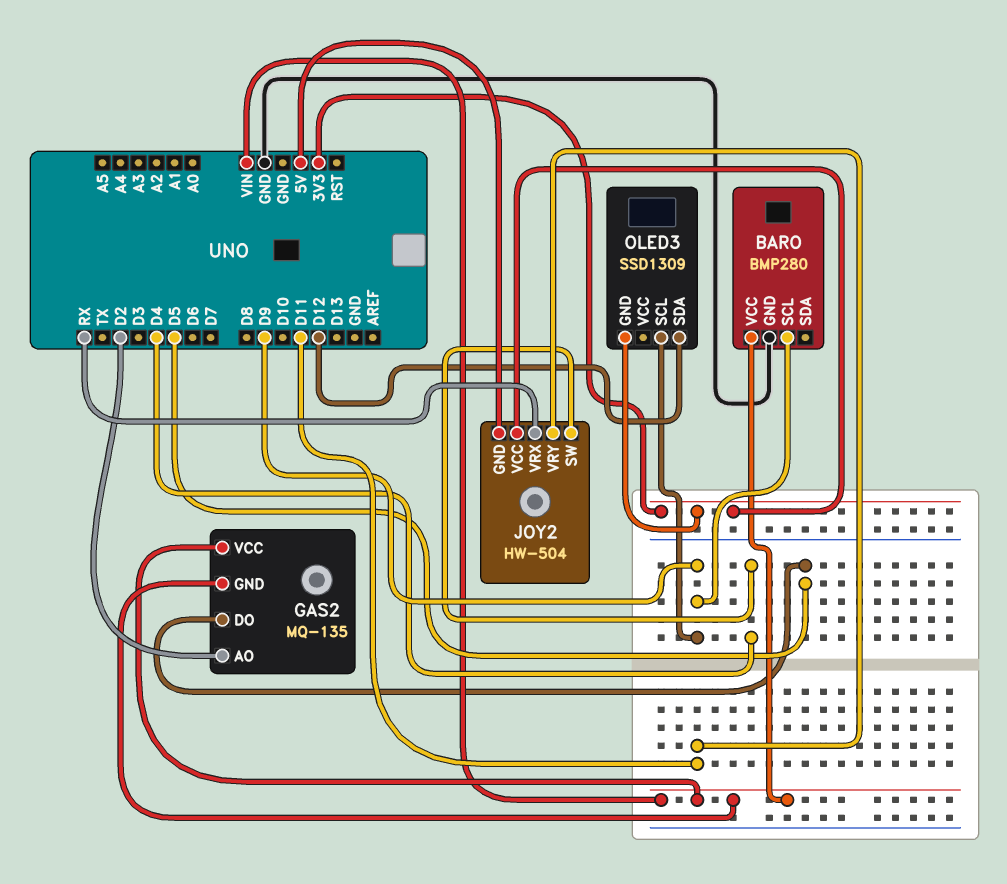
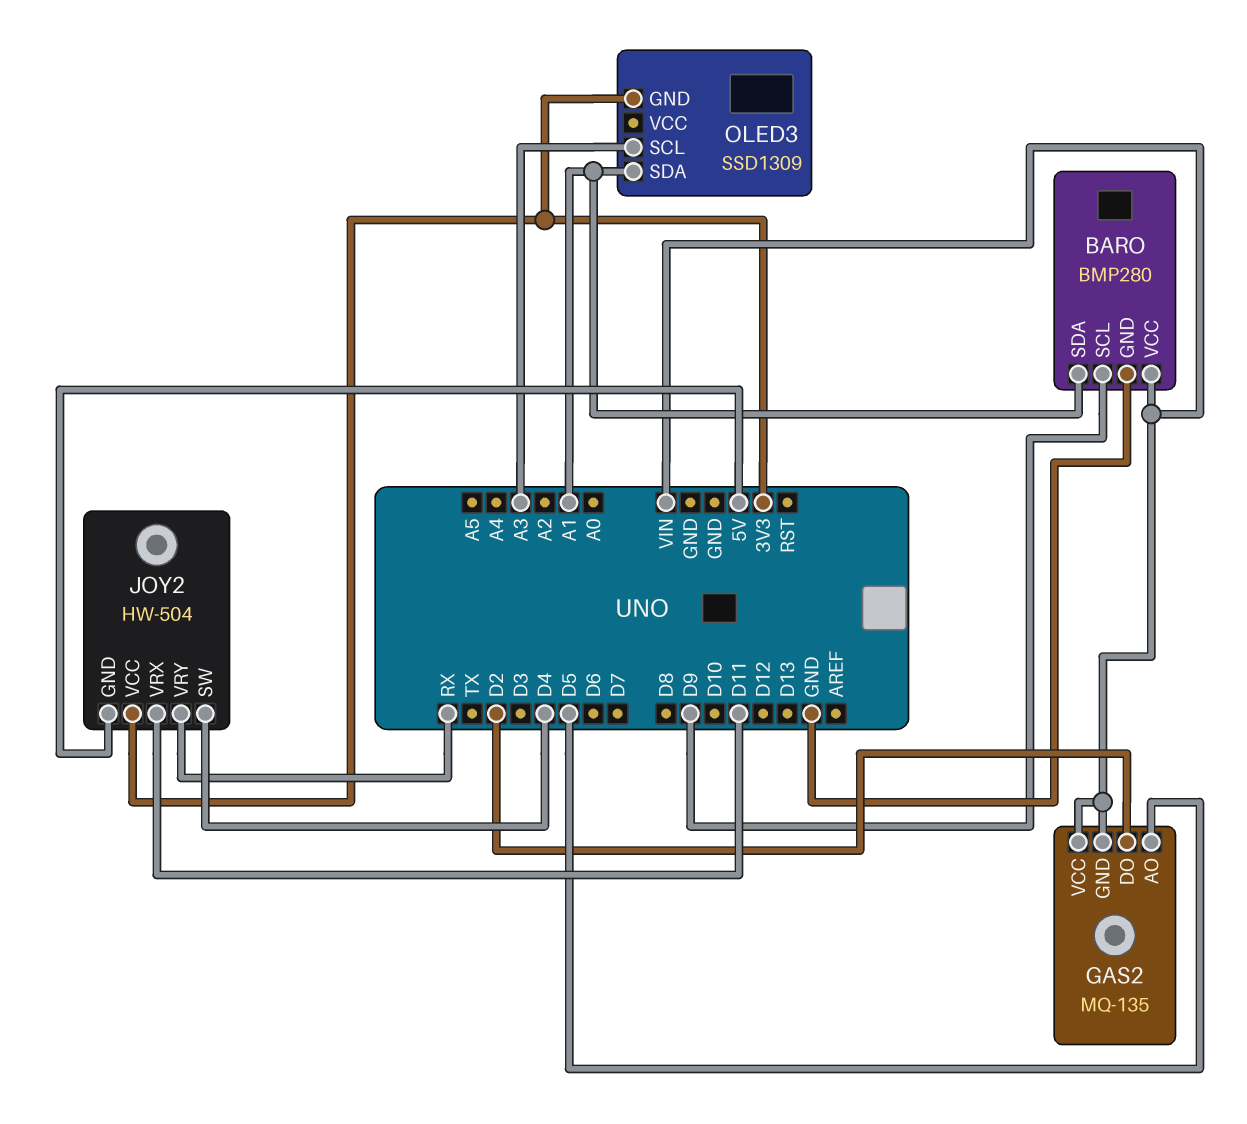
BARO pin SDA: none -> A1
GAS2 pin AO: D2 -> D5
GAS2 pin DO: D5 -> D2
JOY2 pin VRX: RX -> D11
JOY2 pin VRY: D11 -> RX
OLED3 pin SCL: D9 -> A3
OLED3 pin SDA: D12 -> A1

